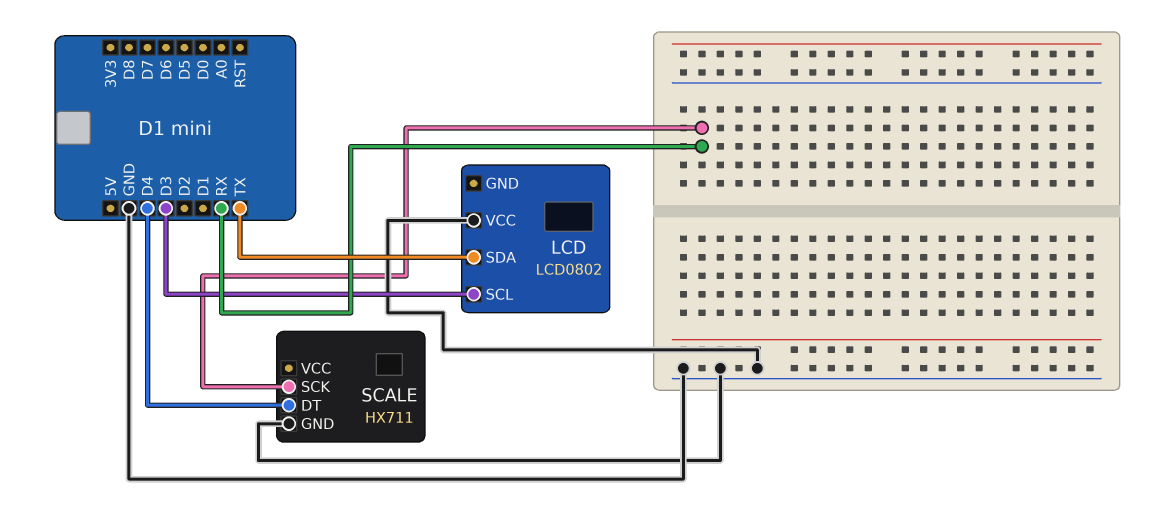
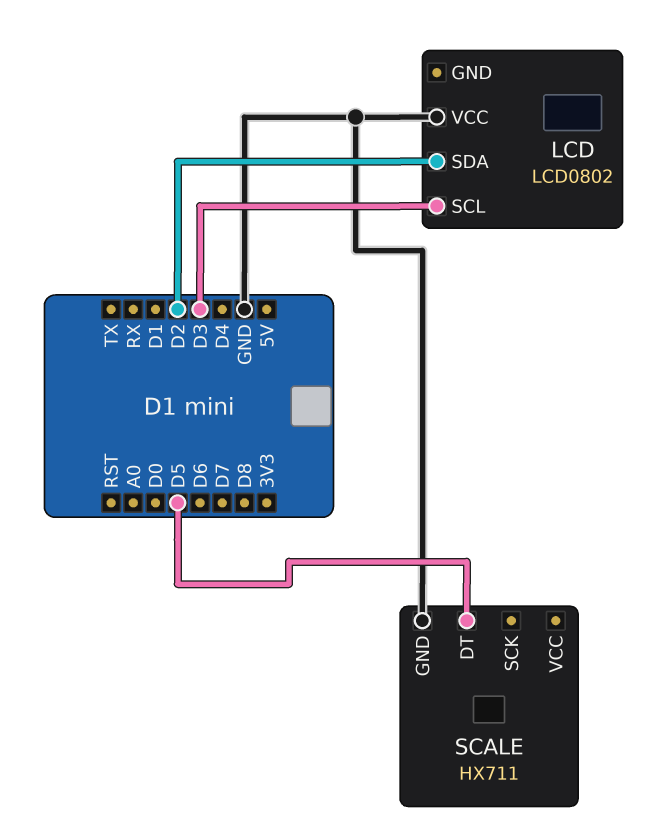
LCD pin SDA: TX -> D2
SCALE pin DT: D4 -> D5
SCALE pin SCK: RX -> none

